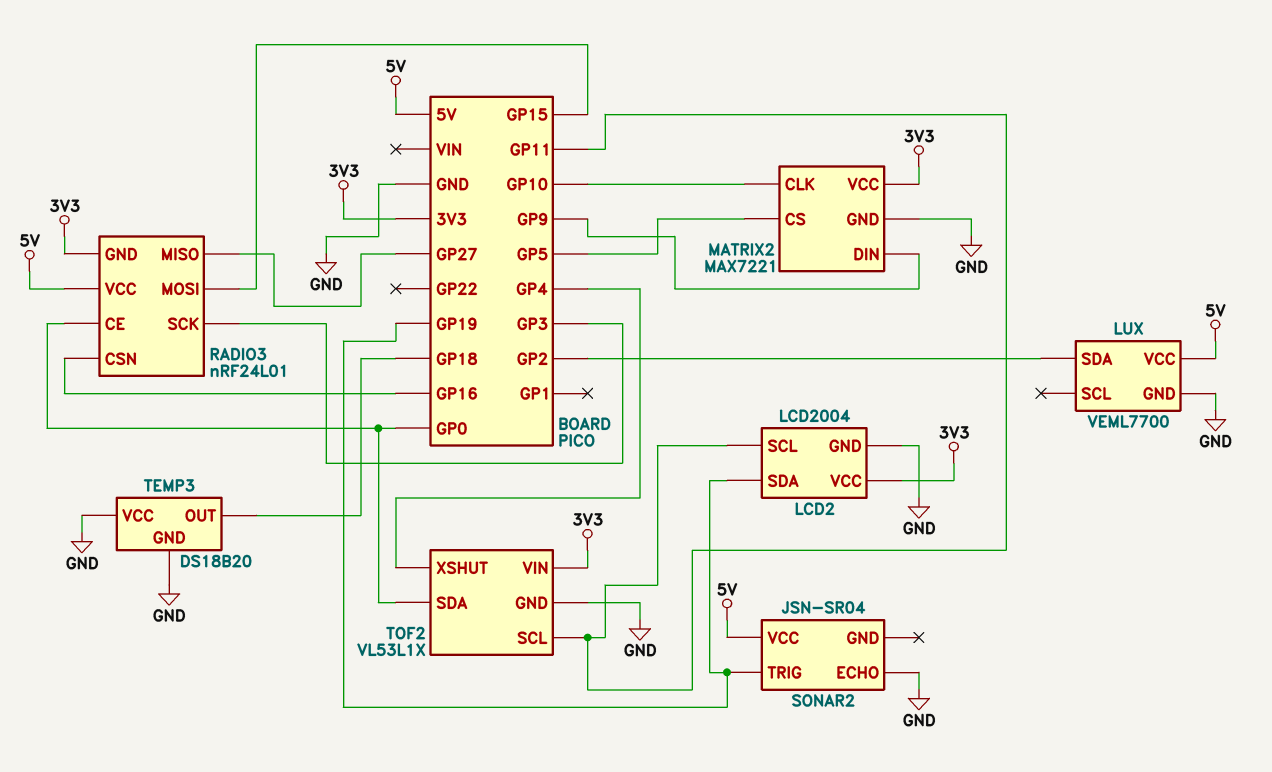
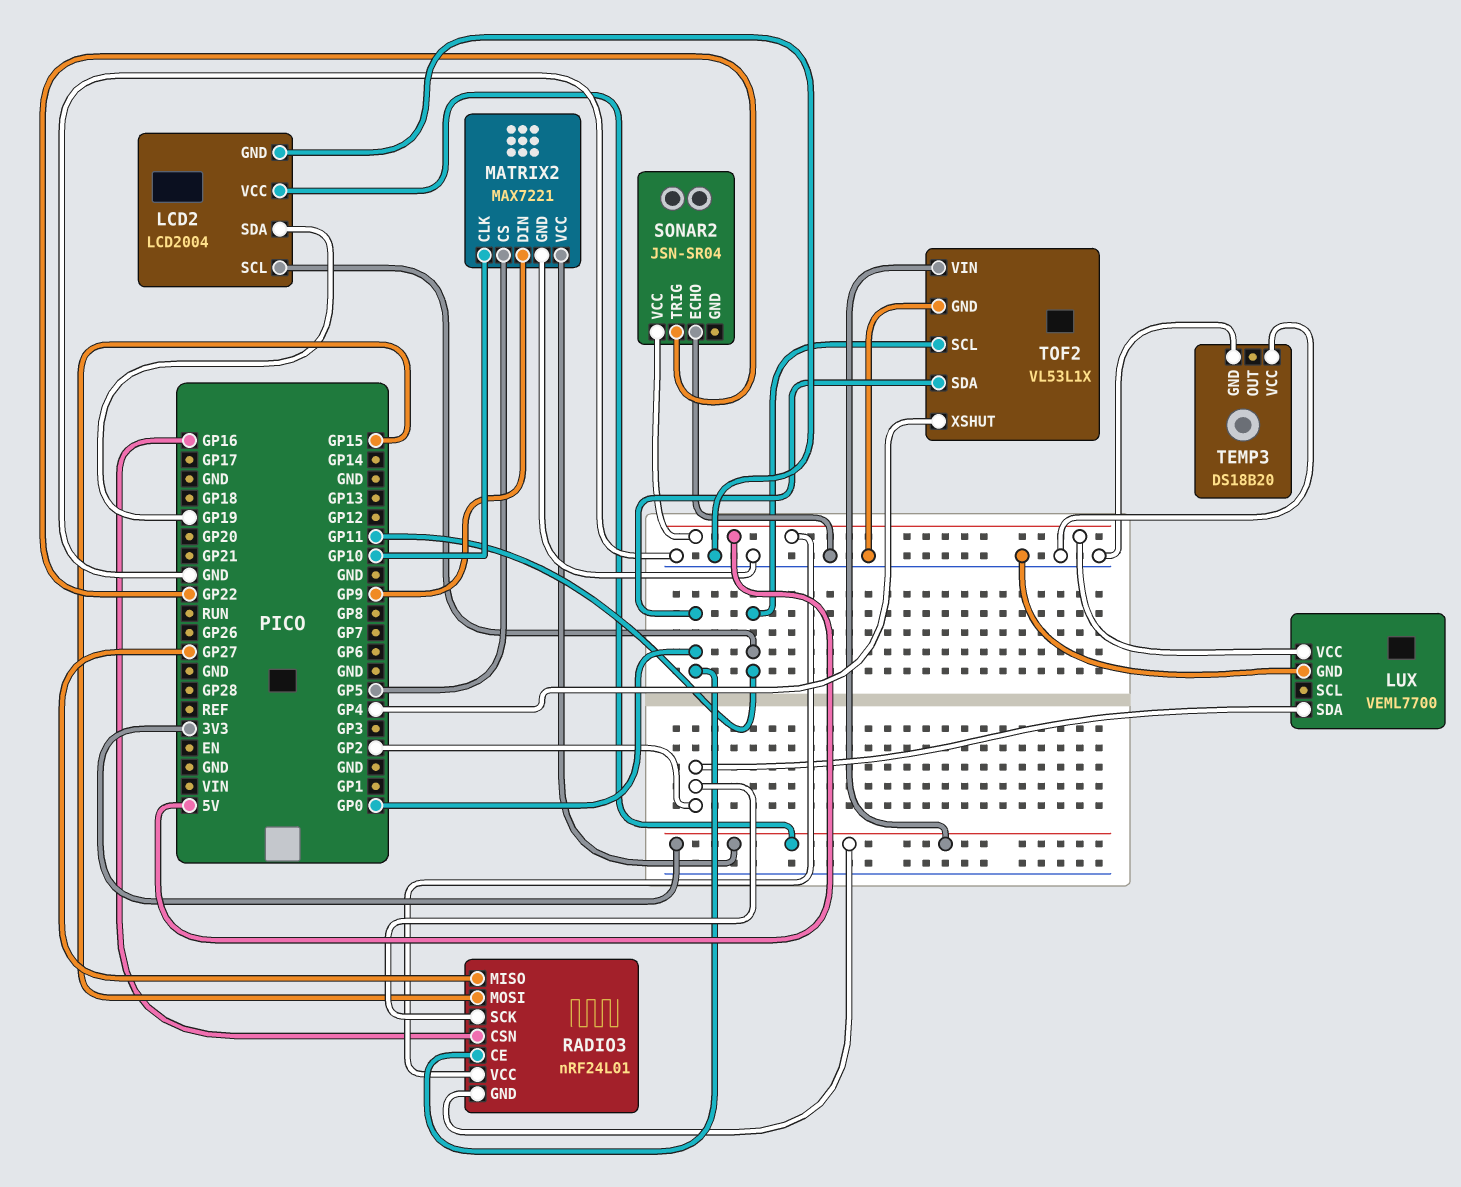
RADIO3 pin SCK: GP3 -> GP2
SONAR2 pin TRIG: GP19 -> GP22
TEMP3 pin OUT: GP18 -> none

